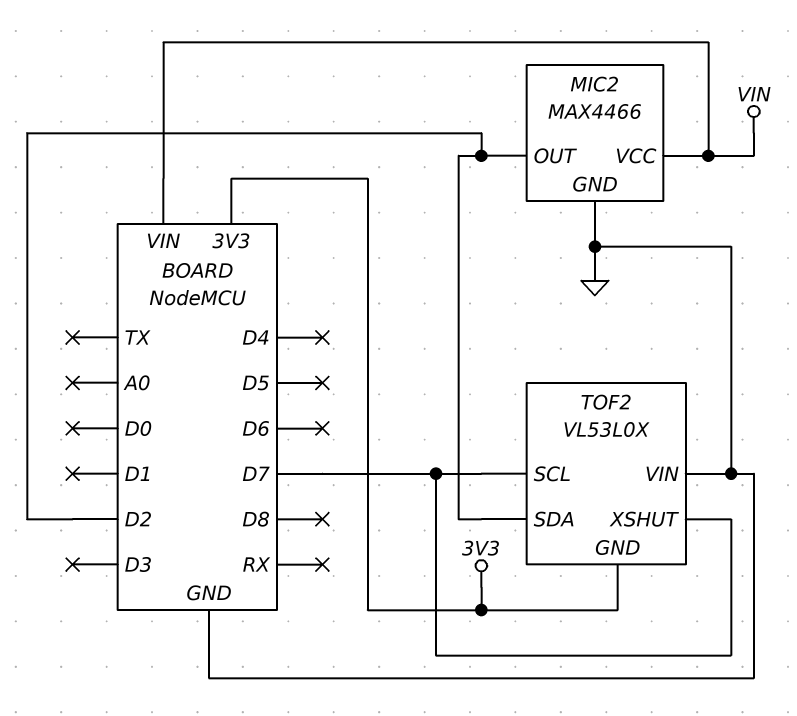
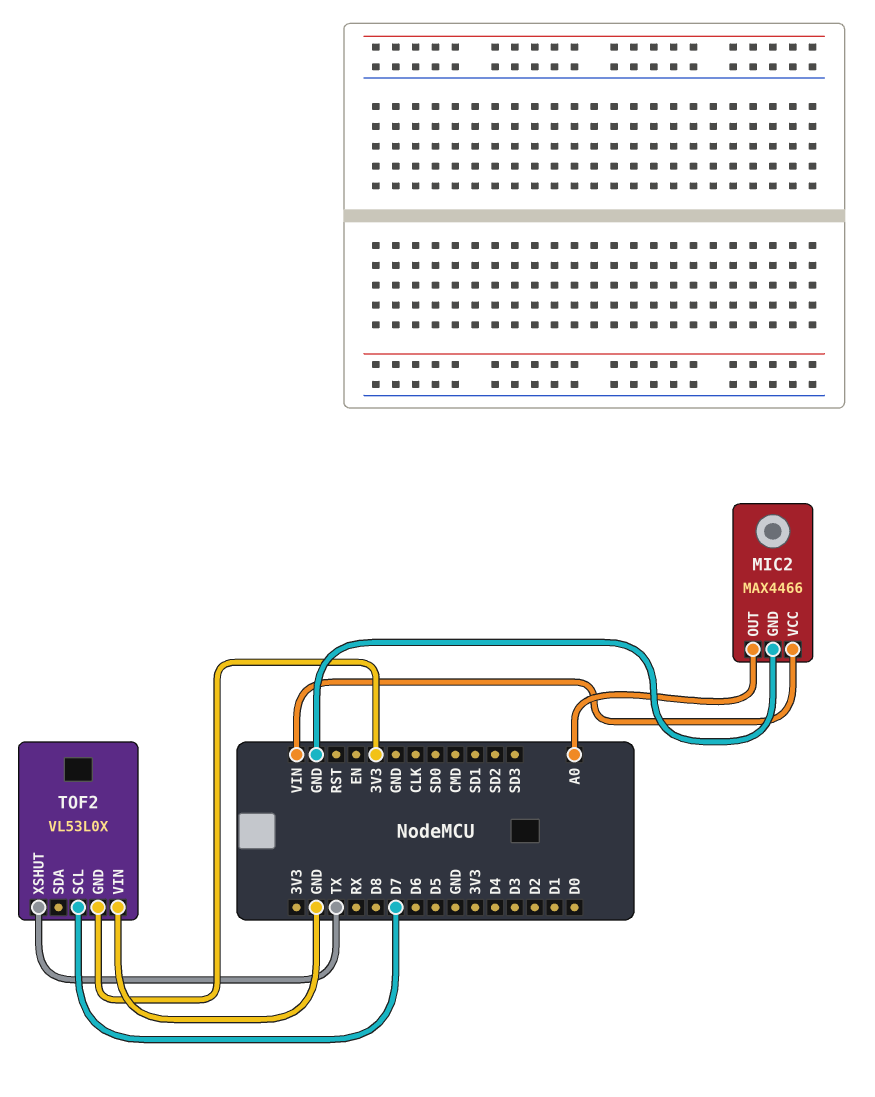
MIC2 pin OUT: D2 -> A0
TOF2 pin SDA: D2 -> none
TOF2 pin XSHUT: D7 -> TX

